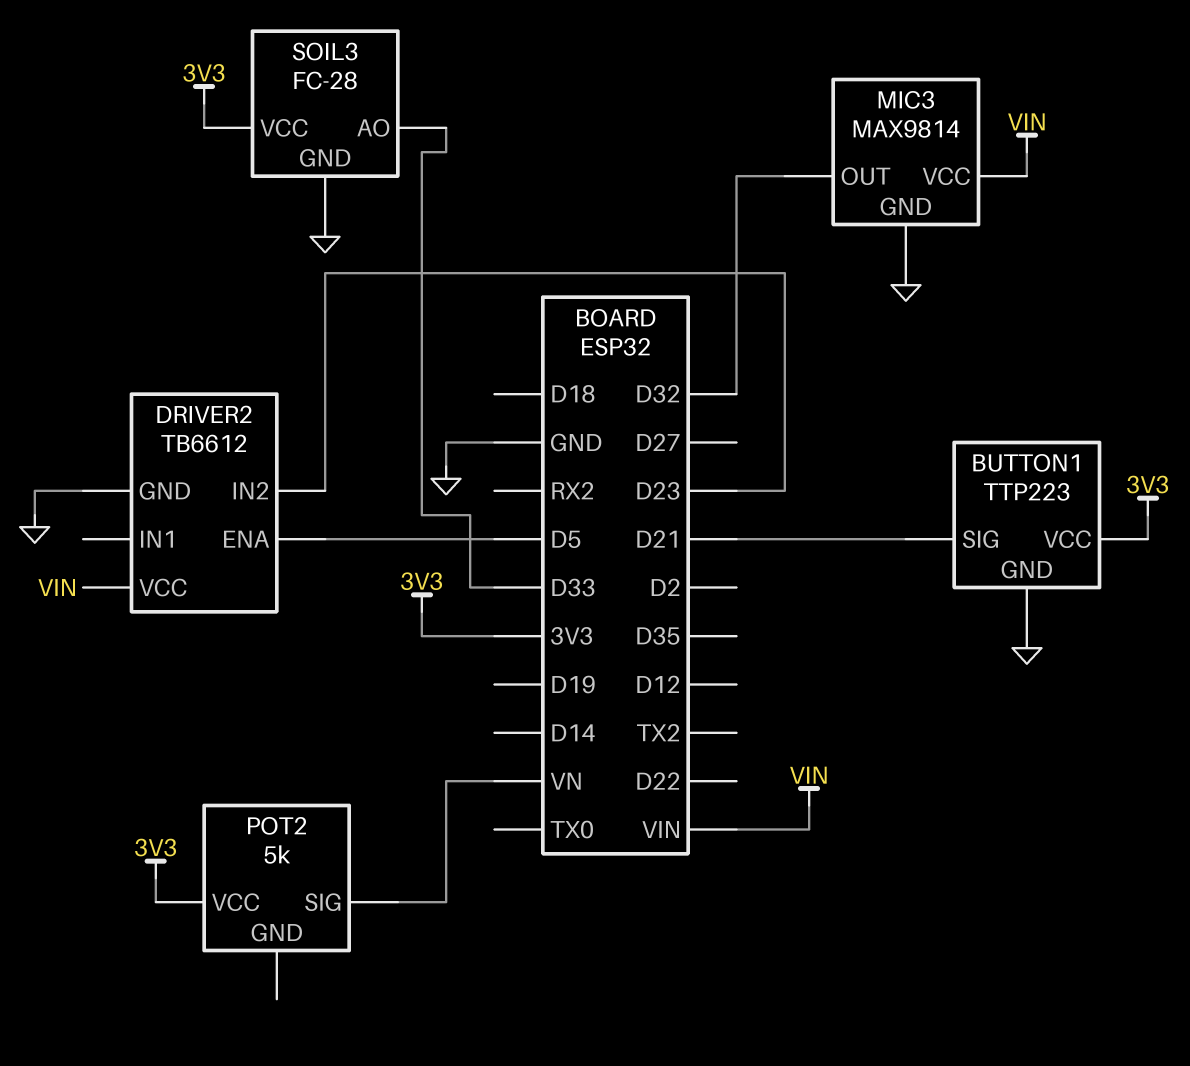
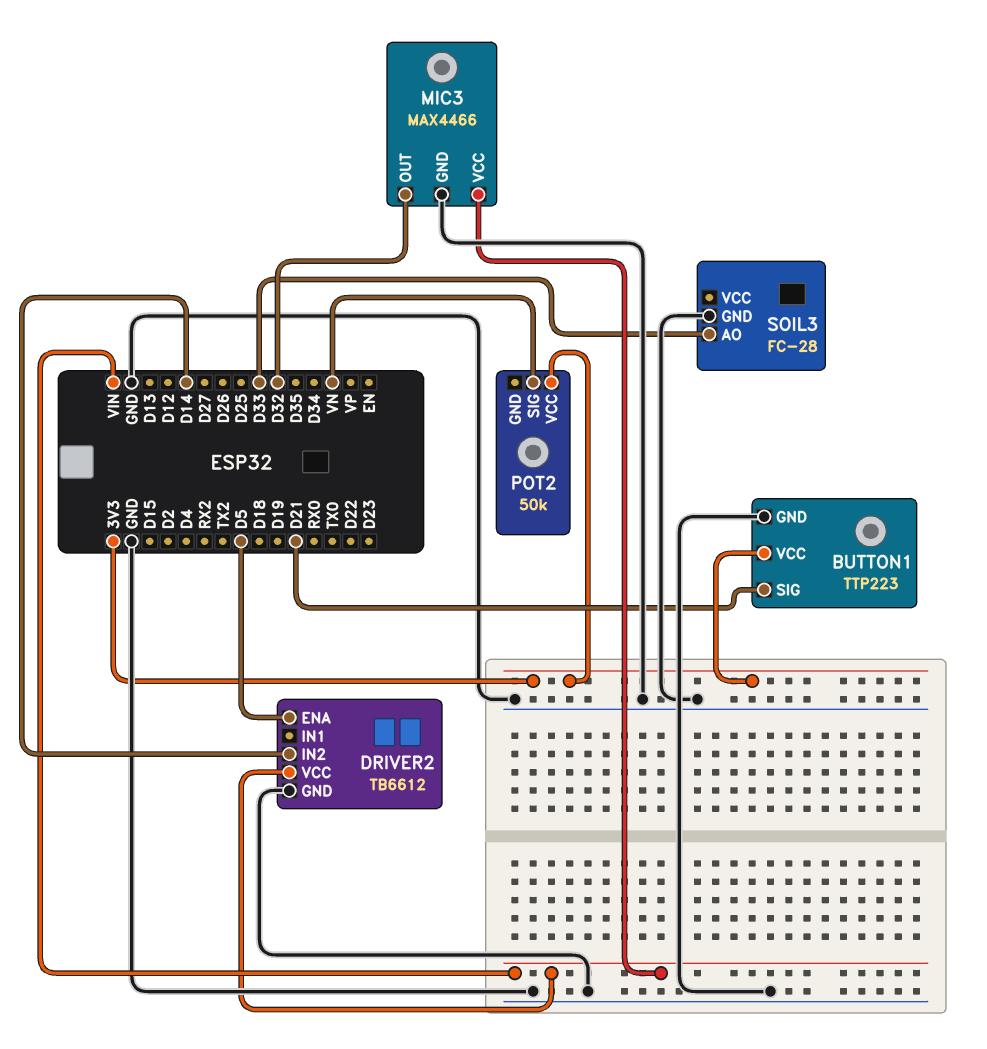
DRIVER2 pin IN2: D23 -> D14
MIC3: MAX9814 -> MAX4466
POT2: 5k -> 50k
SOIL3 pin VCC: 3V3 -> none

